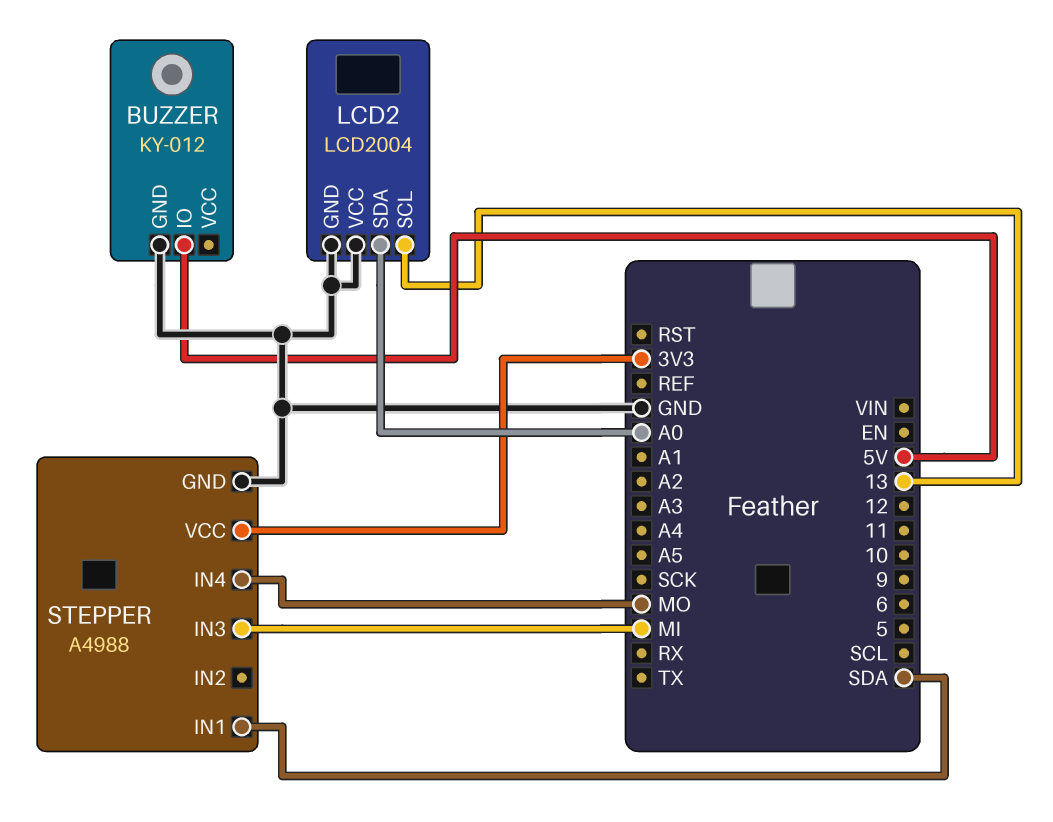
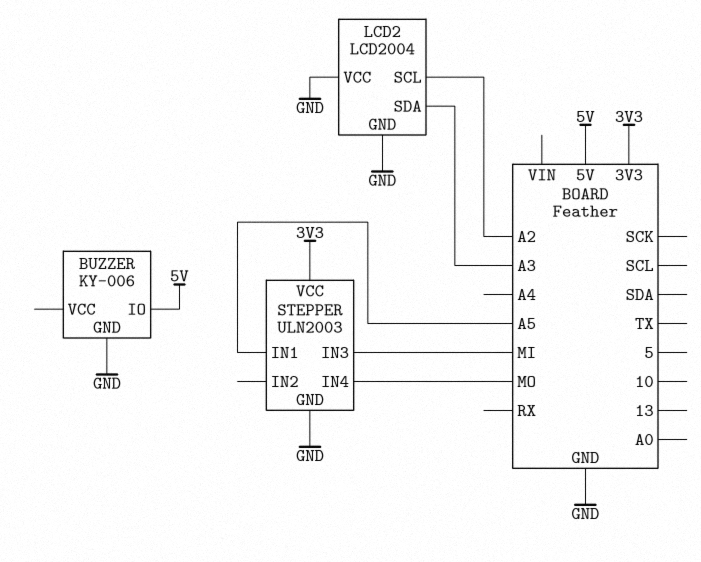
BUZZER: KY-012 -> KY-006
LCD2 pin SCL: 13 -> A2
LCD2 pin SDA: A0 -> A3
STEPPER: A4988 -> ULN2003
STEPPER pin IN1: SDA -> A5

